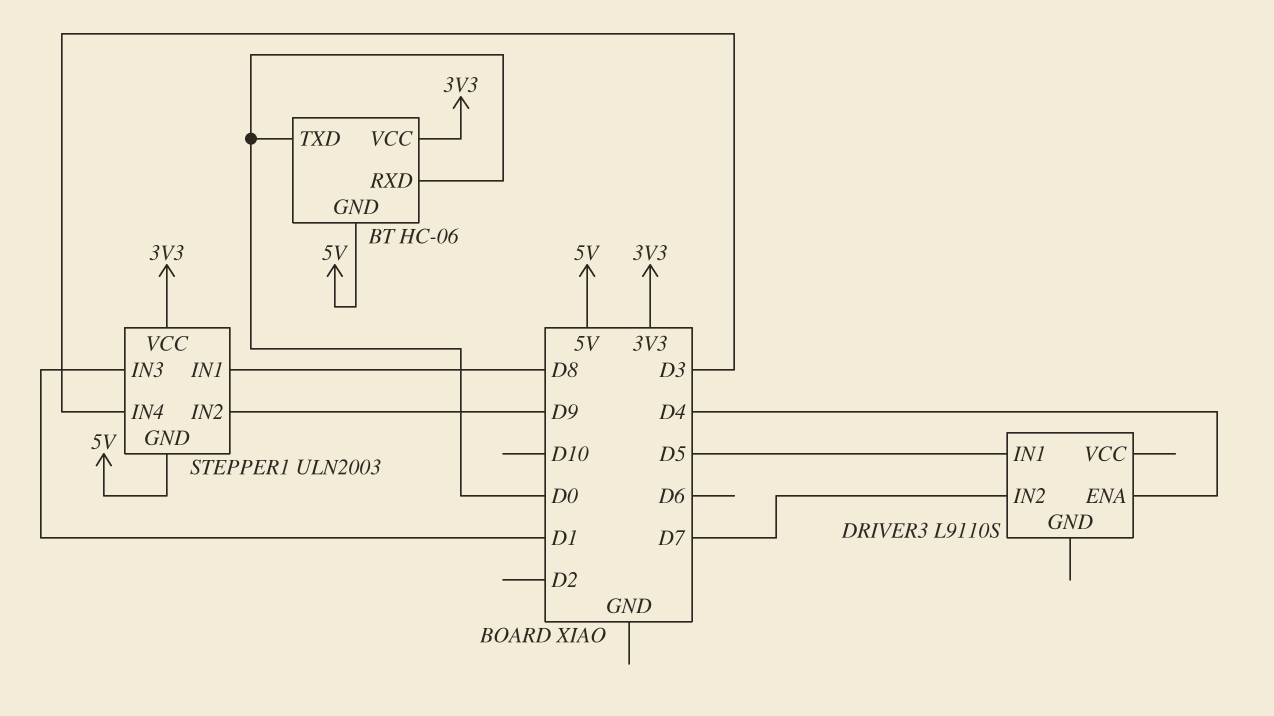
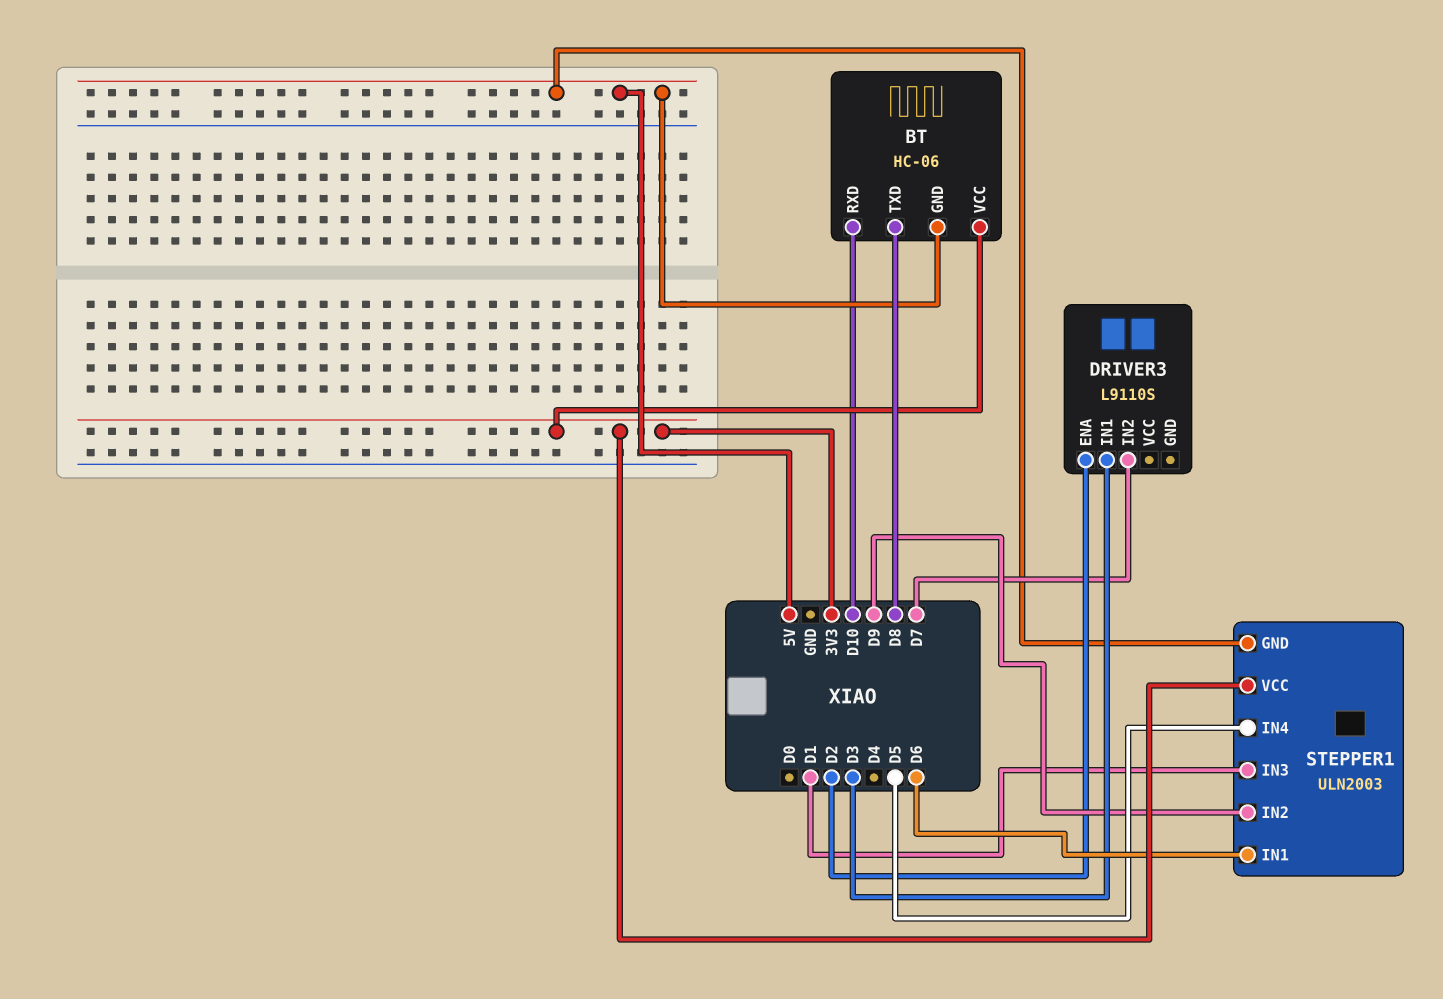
BT pin RXD: D0 -> D10
BT pin TXD: D0 -> D8
DRIVER3 pin ENA: D4 -> D2
DRIVER3 pin IN1: D5 -> D3
STEPPER1 pin IN1: D8 -> D6
STEPPER1 pin IN4: D3 -> D5

